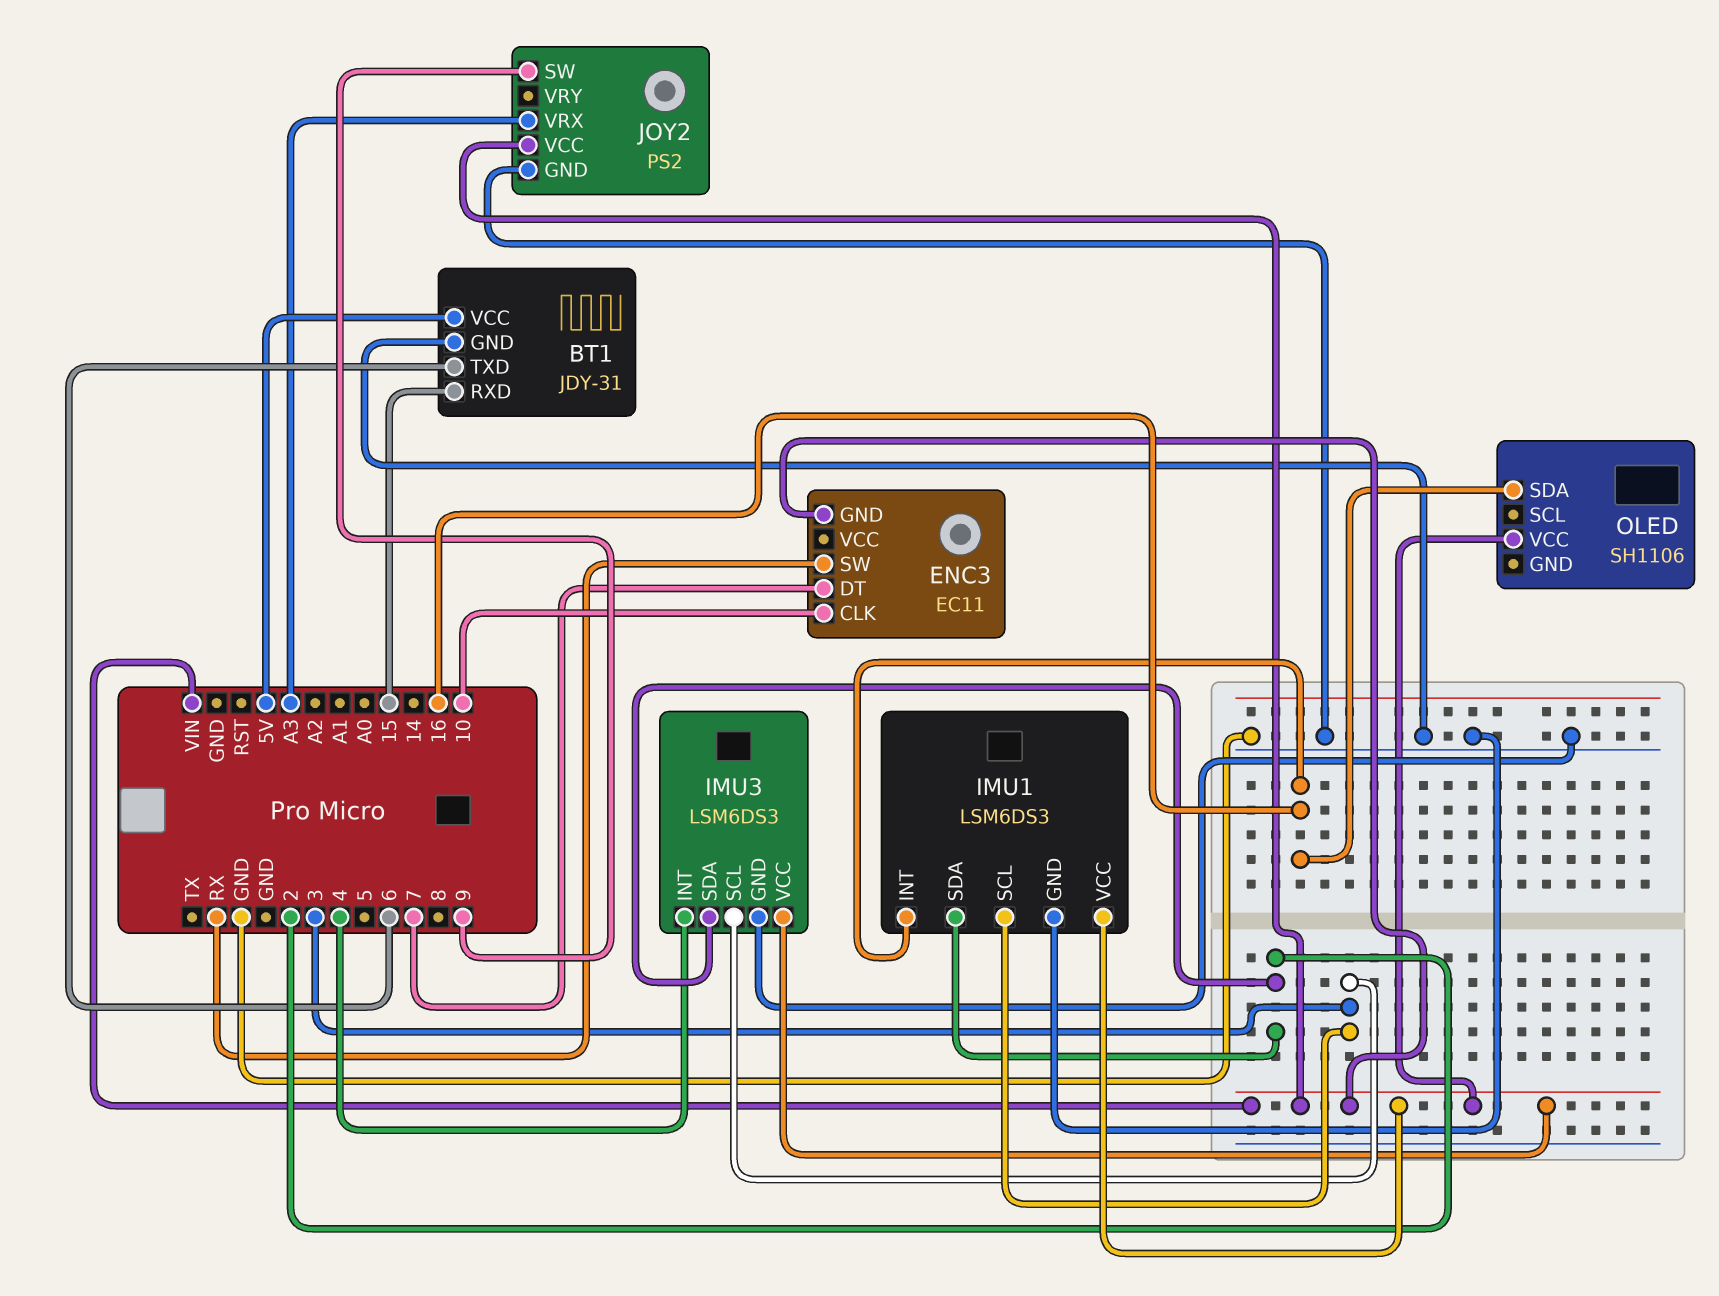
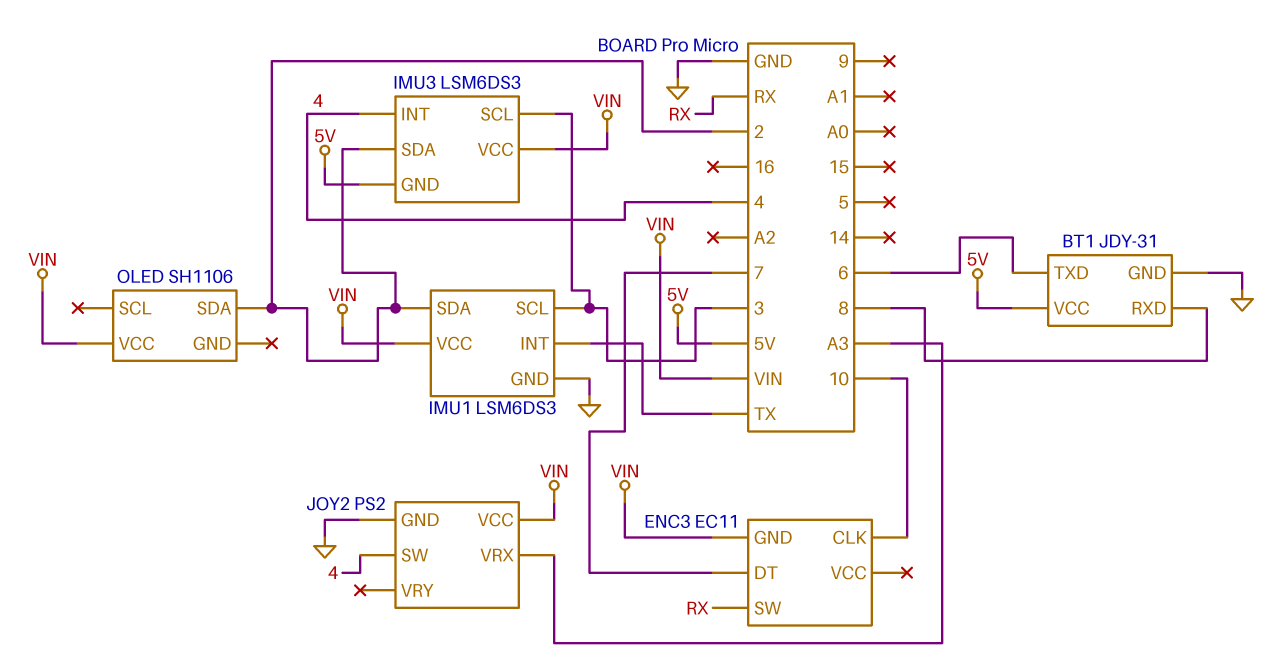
BT1 pin RXD: 15 -> 8
IMU1 pin INT: 16 -> TX
IMU3 pin GND: GND -> 5V
JOY2 pin SW: 9 -> 4
OLED pin SDA: 16 -> 2

